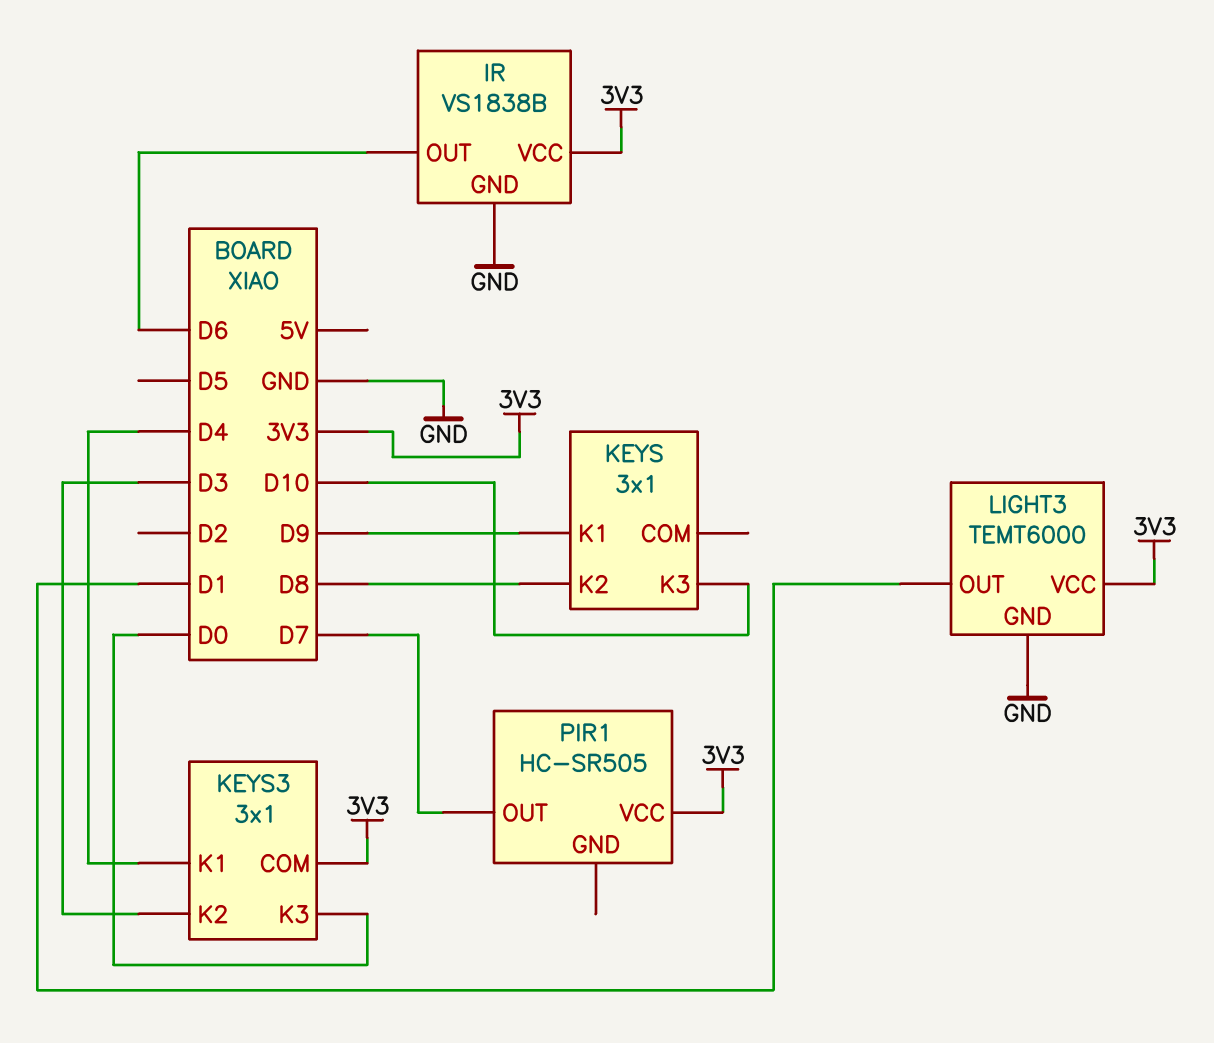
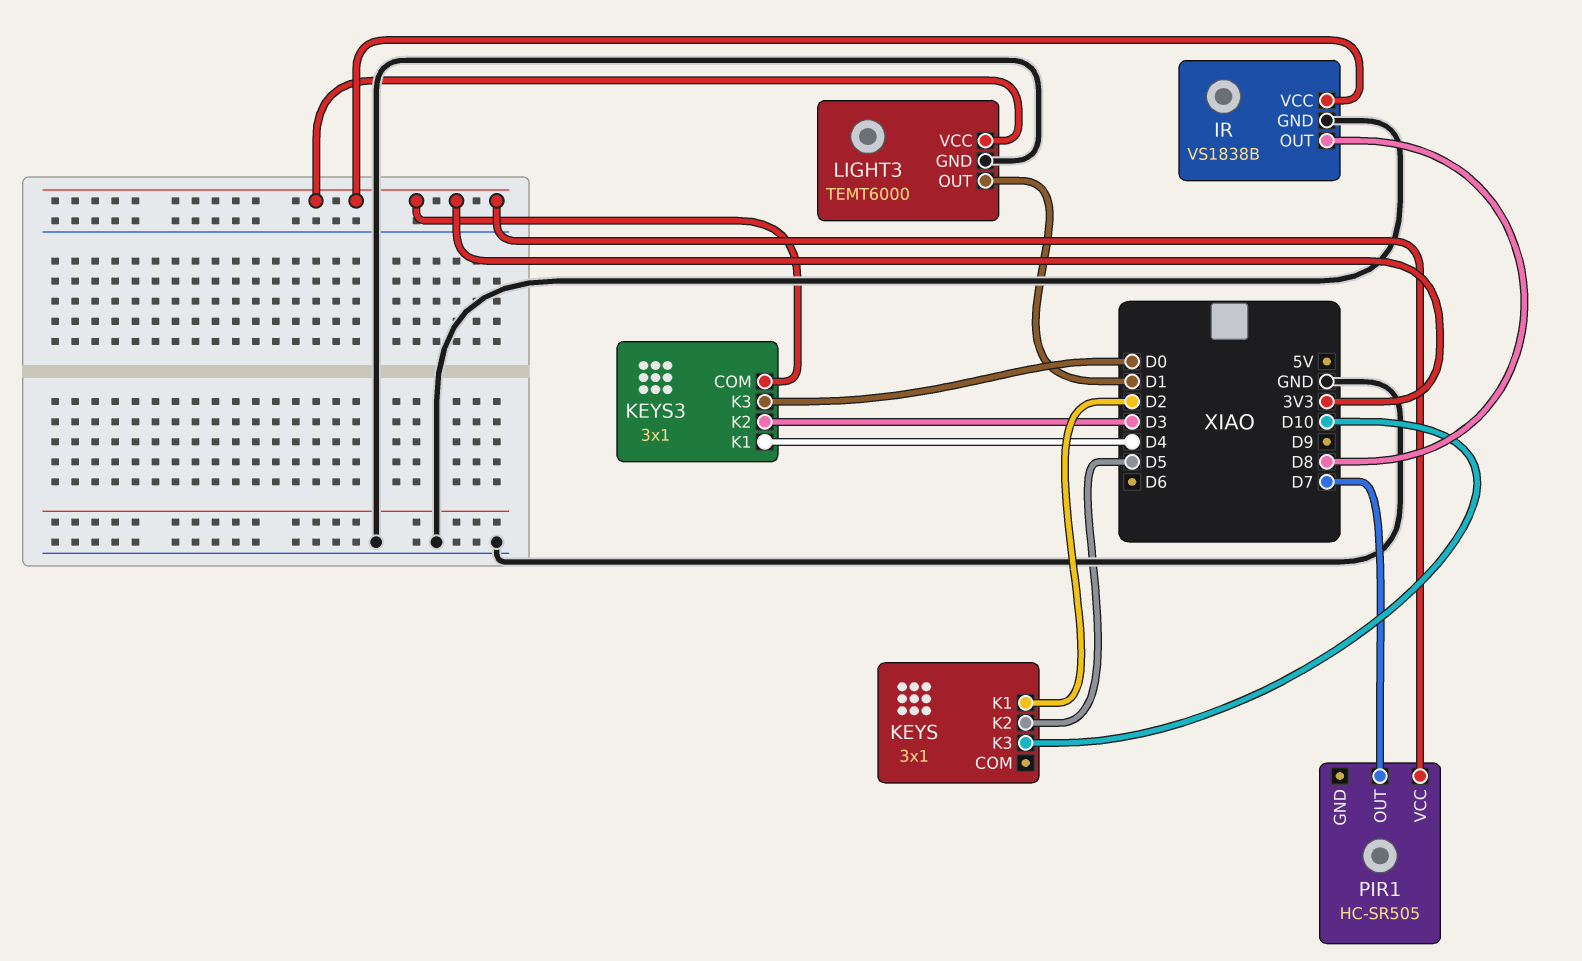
IR pin OUT: D6 -> D8
KEYS pin K1: D9 -> D2
KEYS pin K2: D8 -> D5

